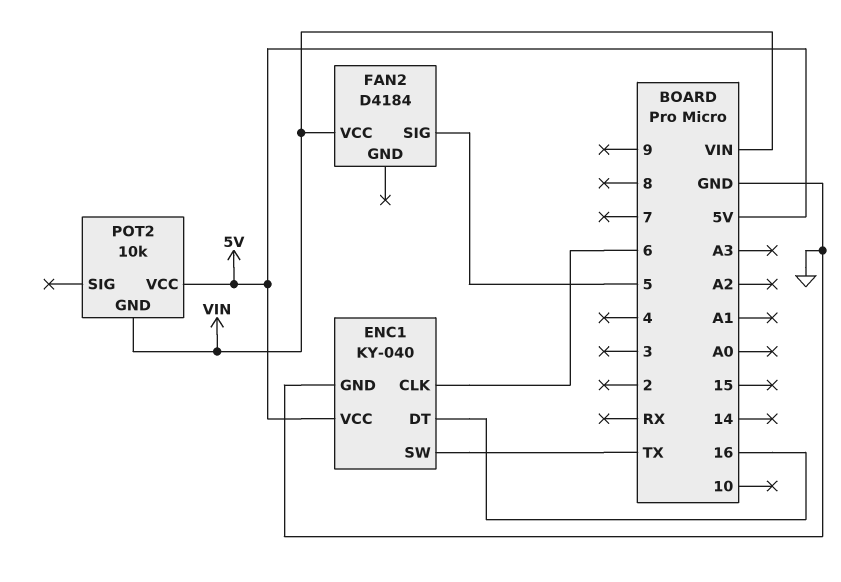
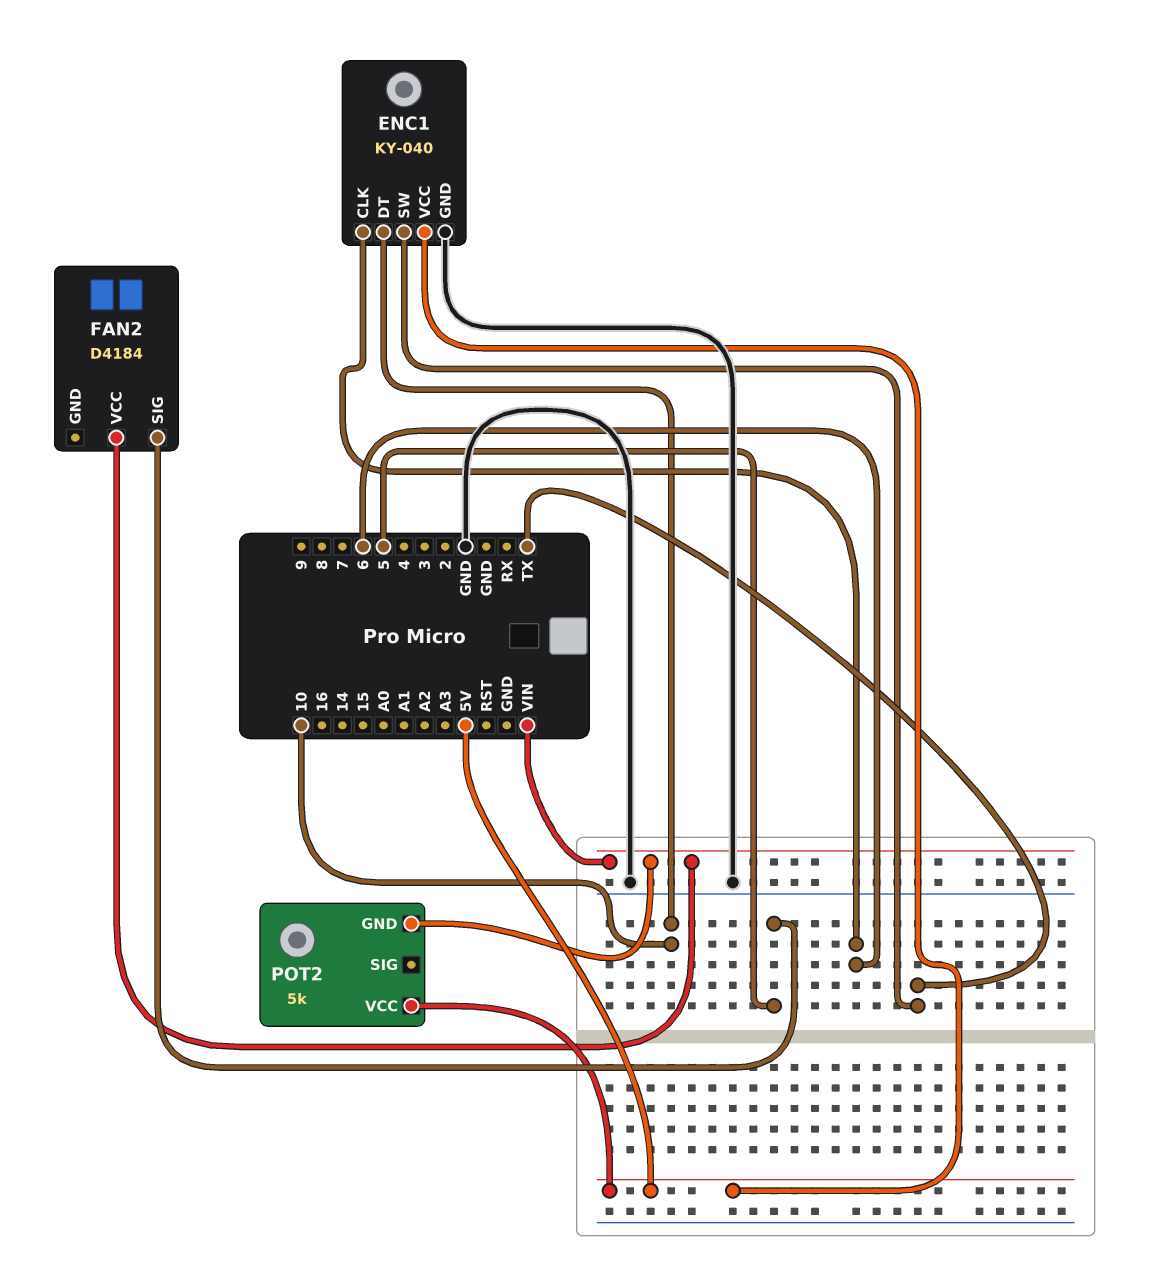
ENC1 pin DT: 16 -> 10
POT2: 10k -> 5k

